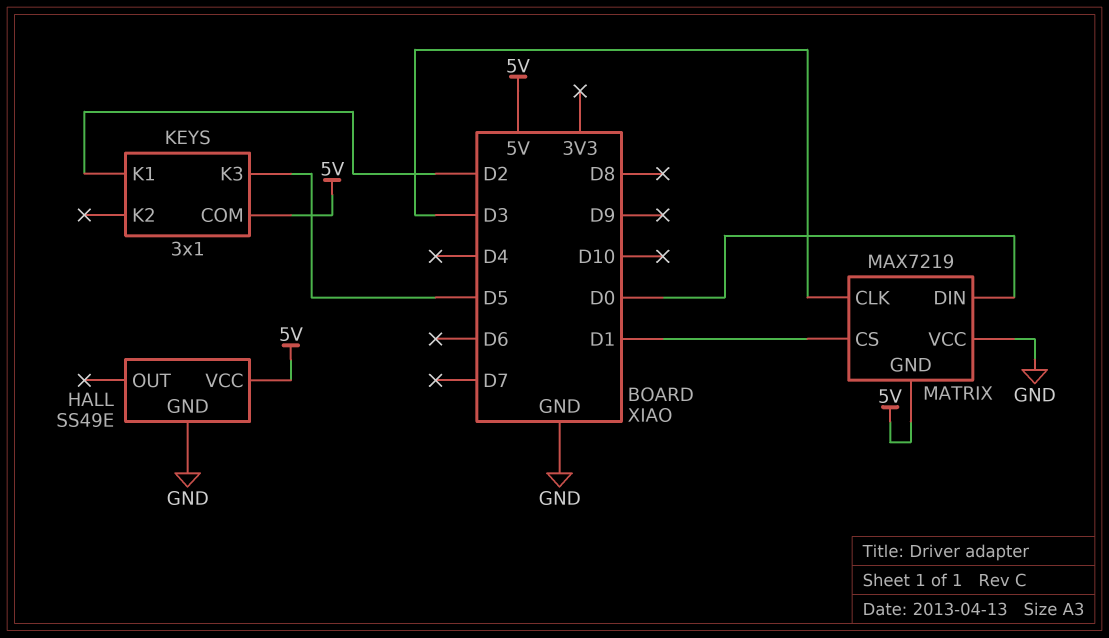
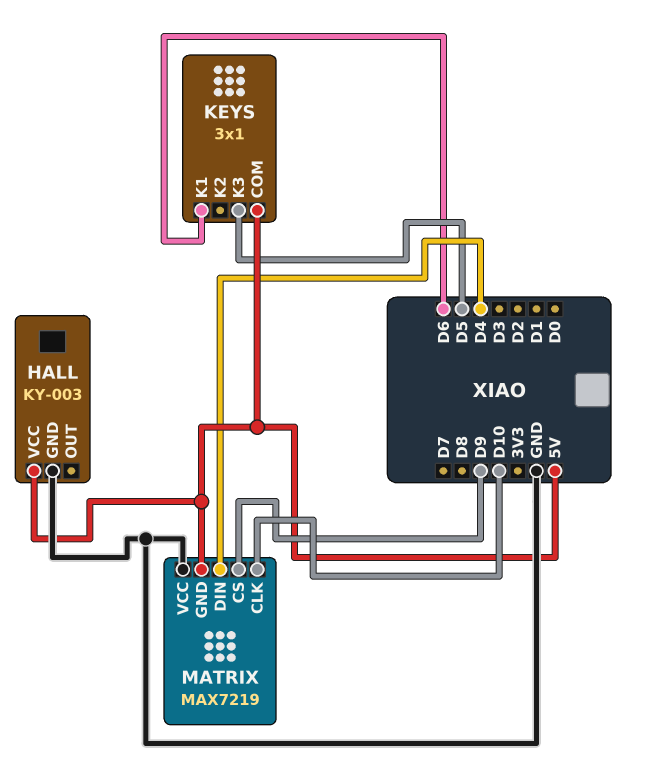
HALL: SS49E -> KY-003
KEYS pin K1: D2 -> D6
MATRIX pin CLK: D3 -> D10
MATRIX pin CS: D1 -> D9
MATRIX pin DIN: D0 -> D4

